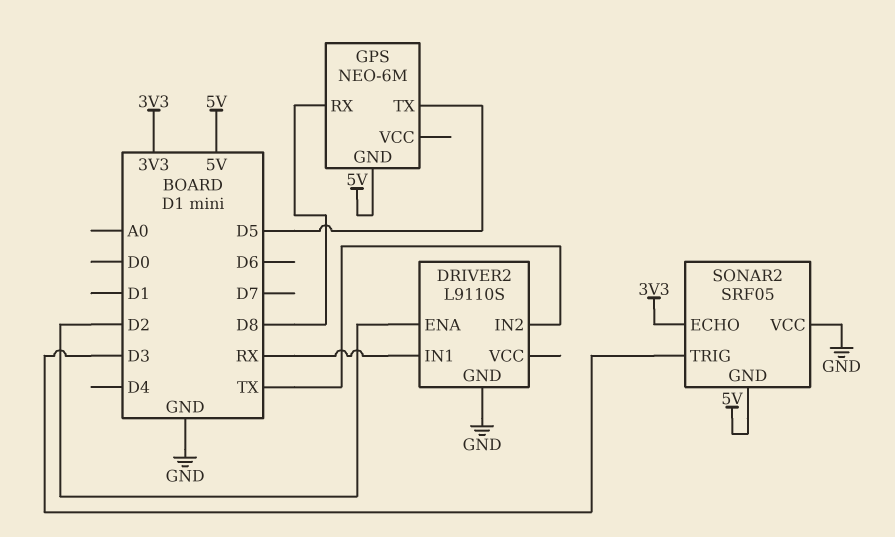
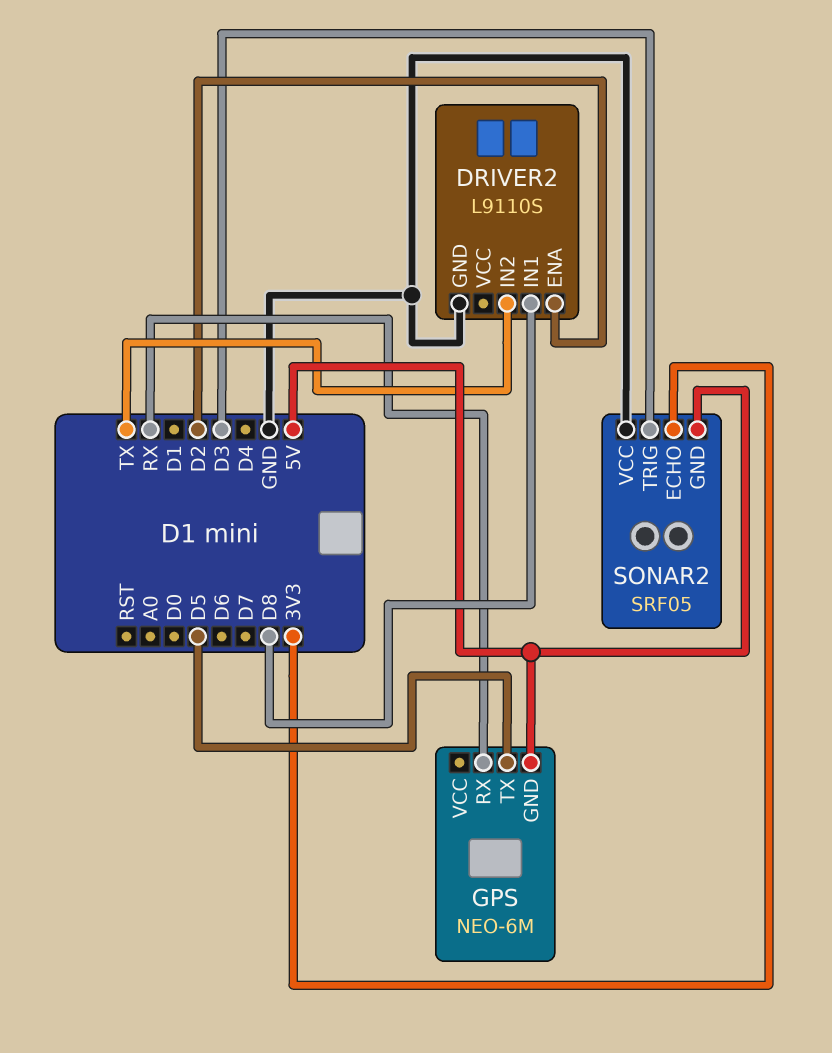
DRIVER2 pin IN1: RX -> D8
GPS pin RX: D8 -> RX

